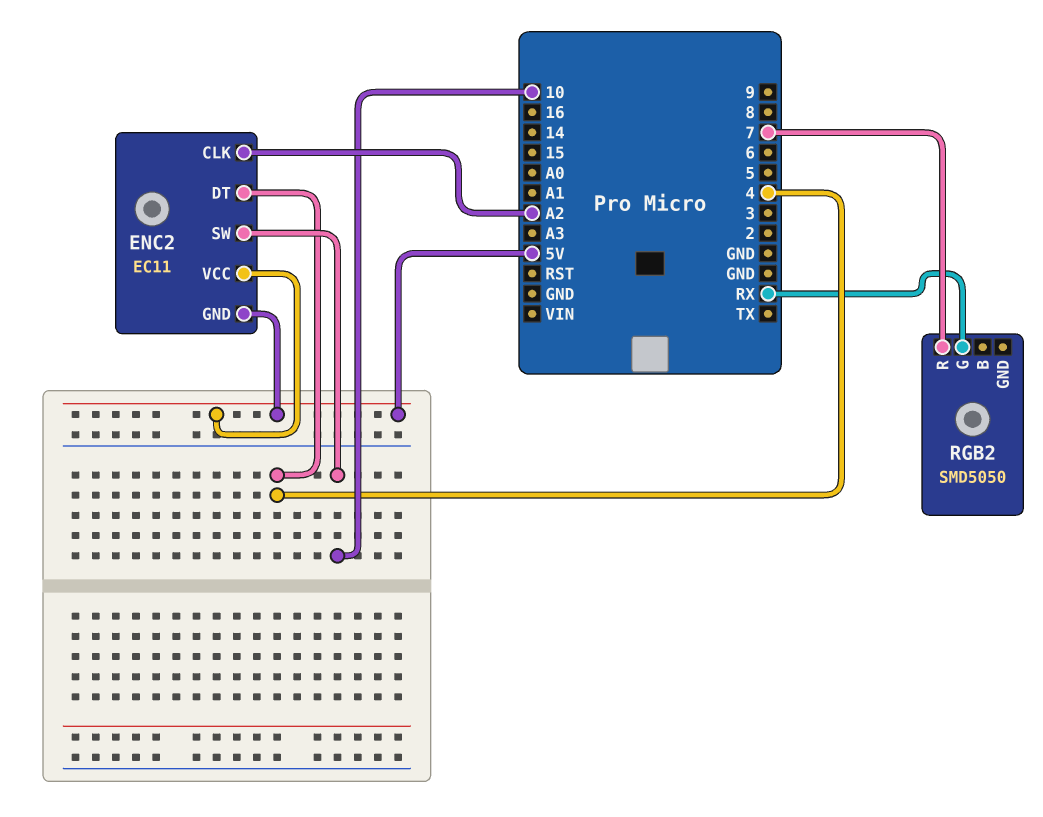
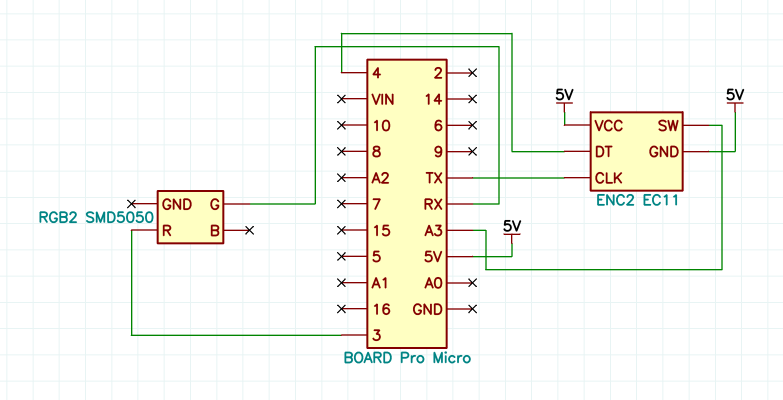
ENC2 pin CLK: A2 -> TX
ENC2 pin SW: 10 -> A3
RGB2 pin R: 7 -> 3

